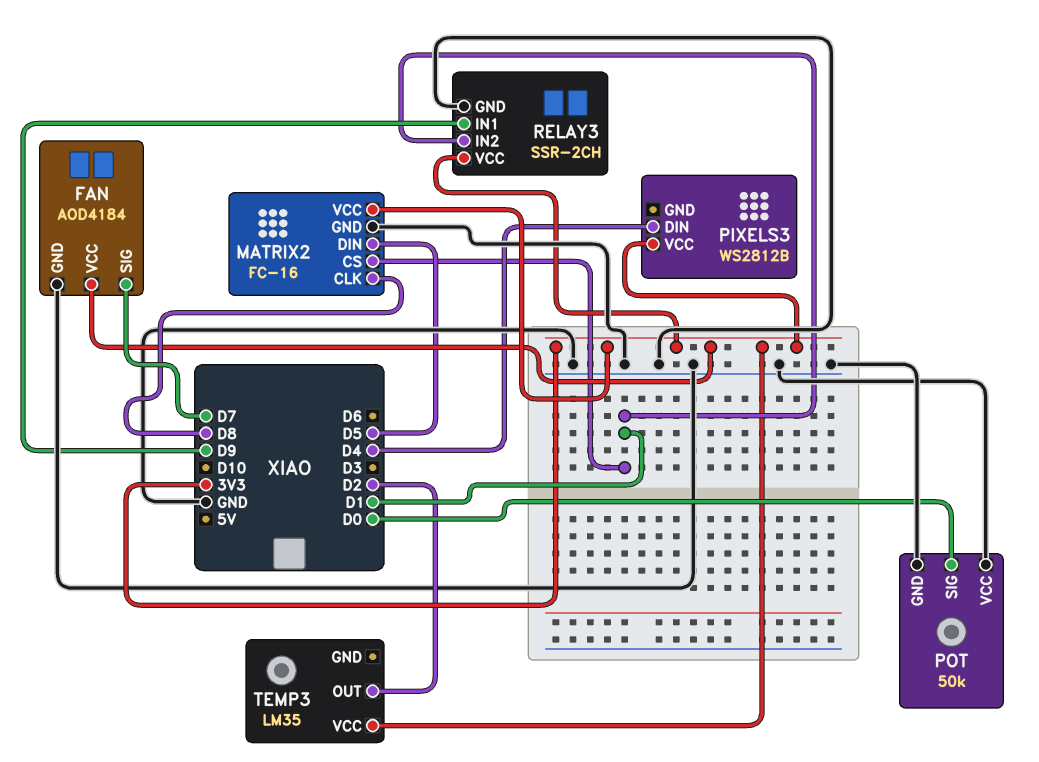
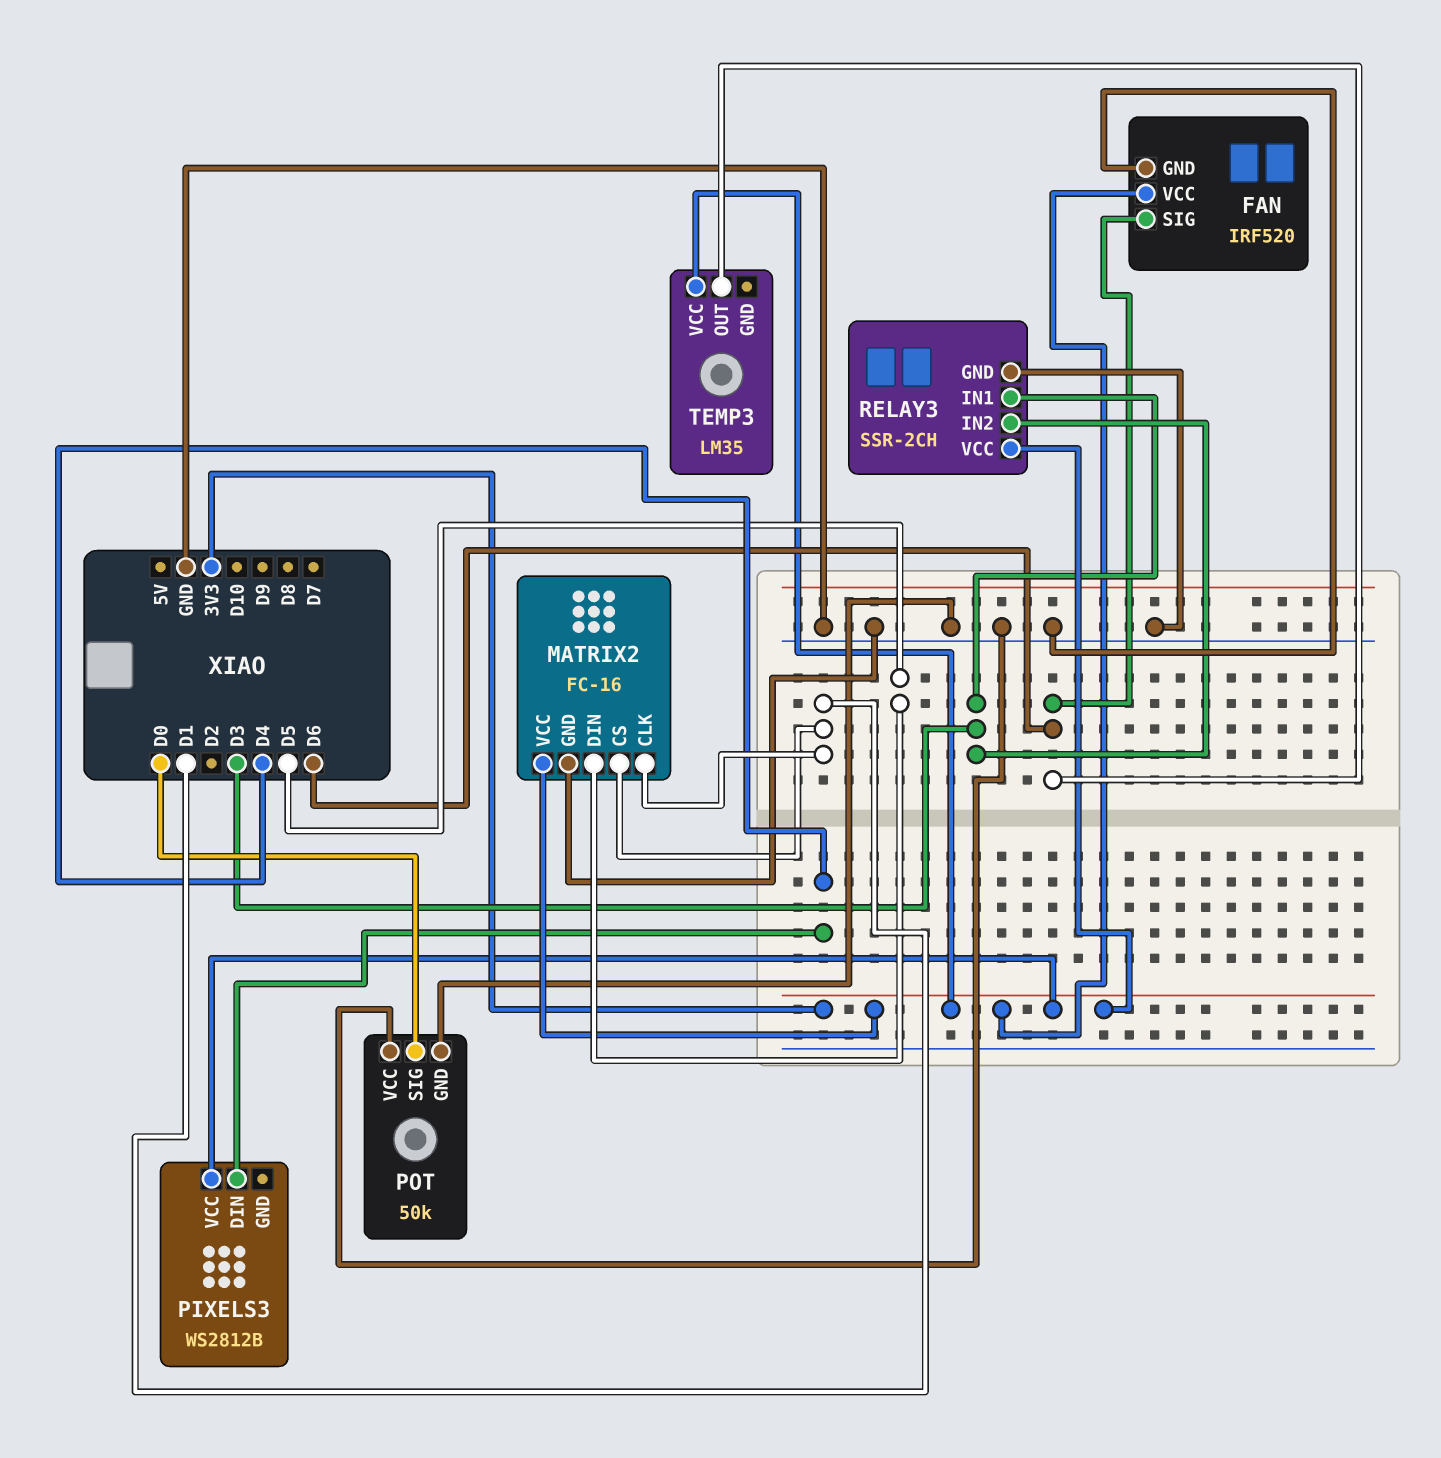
FAN: AOD4184 -> IRF520
FAN pin SIG: D7 -> D6
MATRIX2 pin CLK: D8 -> D1
RELAY3 pin IN1: D9 -> D3
RELAY3 pin IN2: D1 -> D3
TEMP3 pin OUT: D2 -> D6

